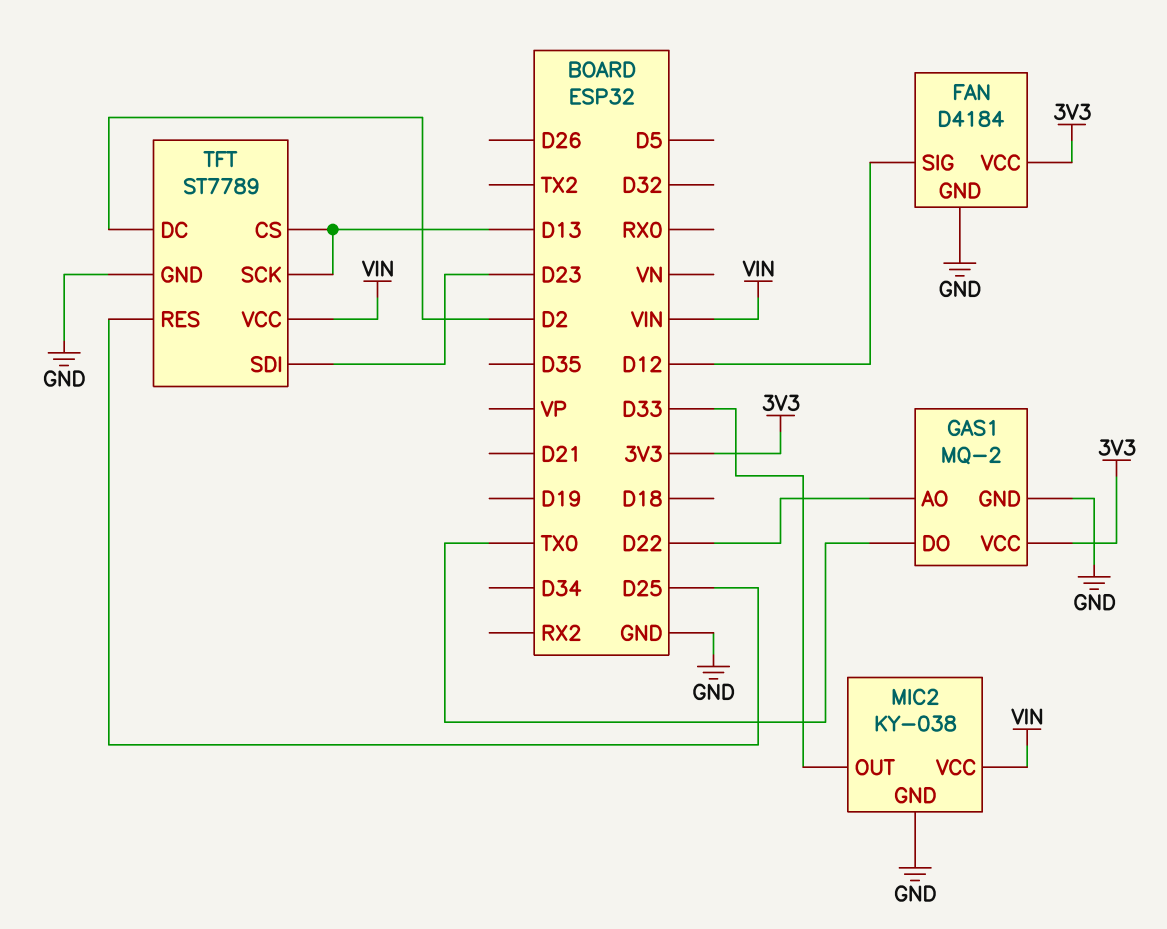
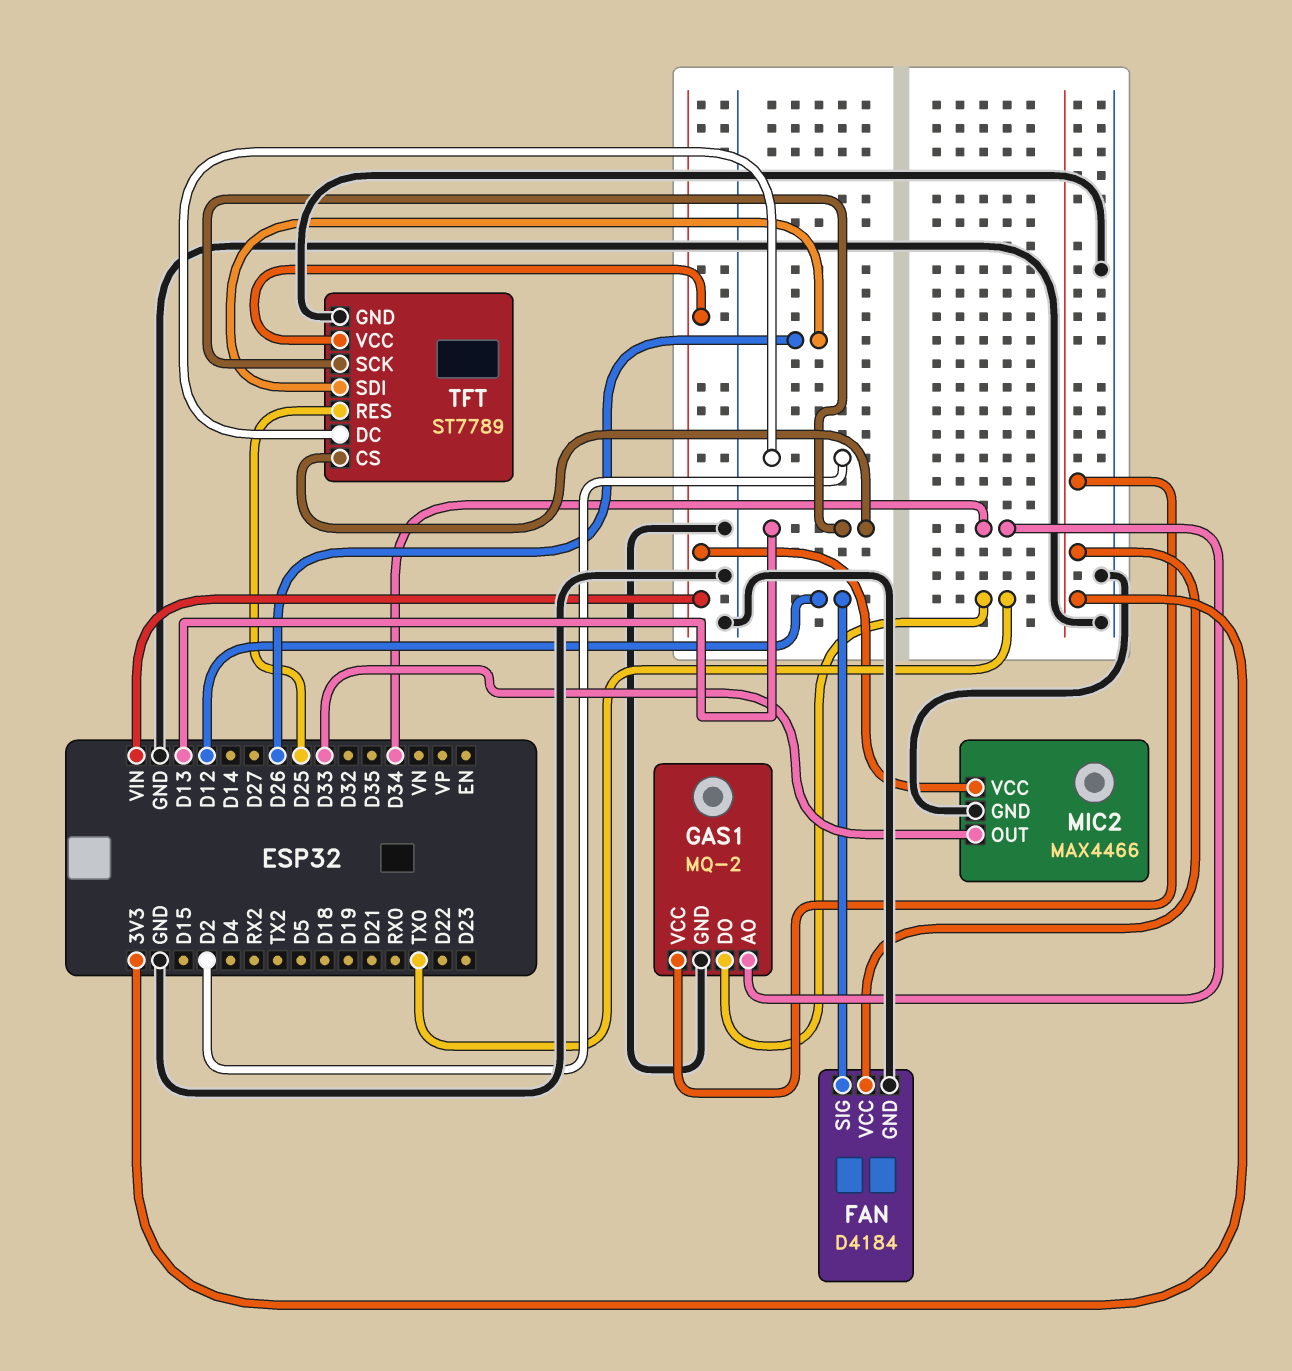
GAS1 pin AO: D22 -> D34
MIC2: KY-038 -> MAX4466
TFT pin SDI: D23 -> D26

